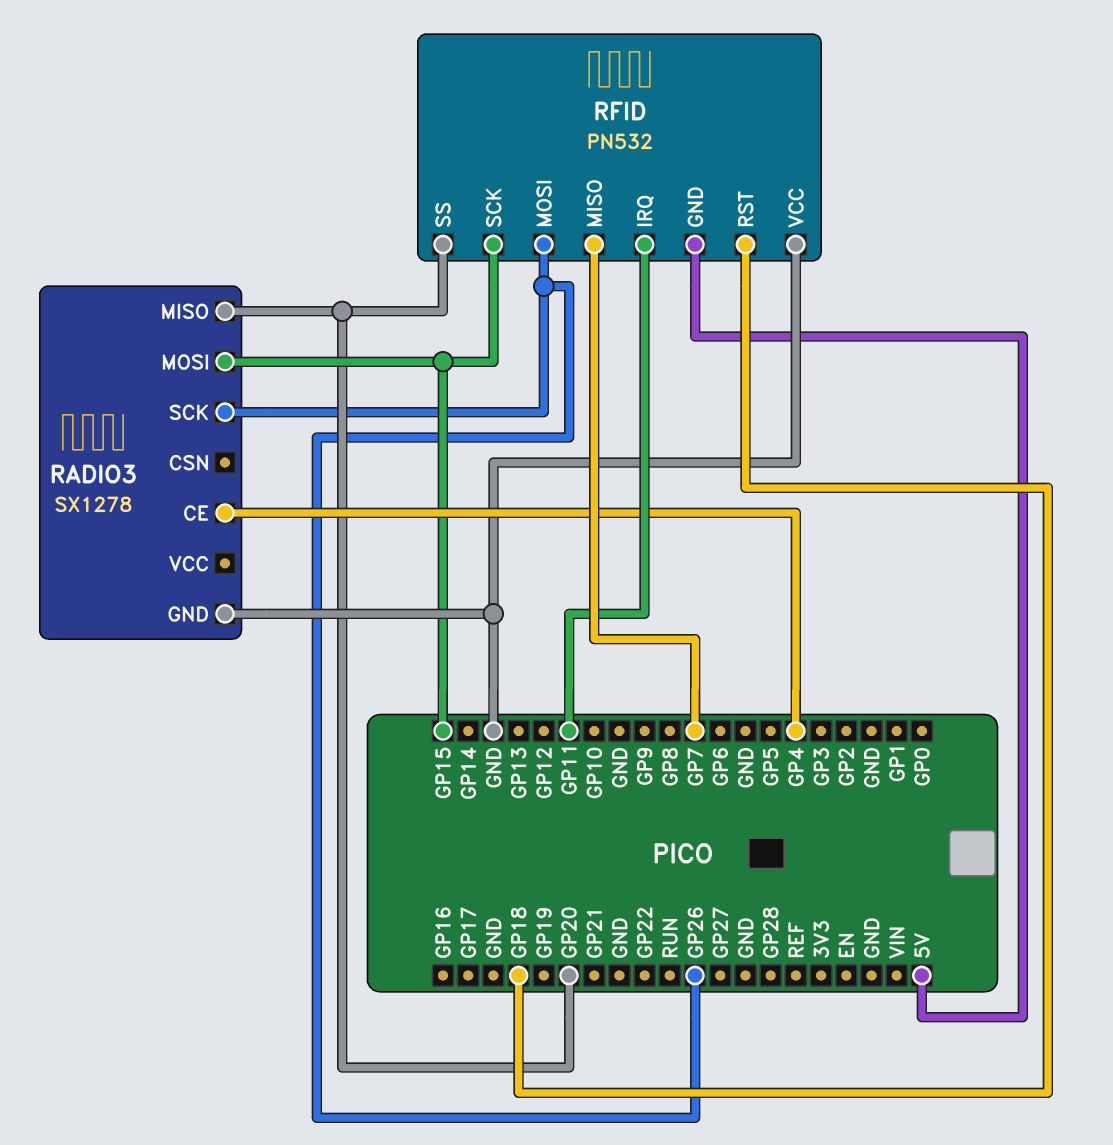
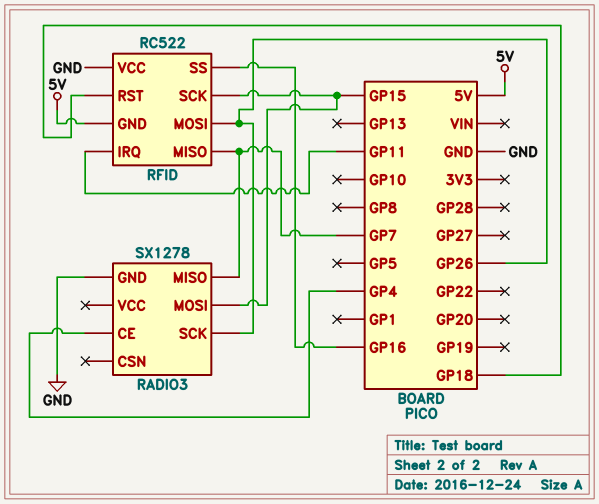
RADIO3 pin MISO: GP20 -> GP7
RFID: PN532 -> RC522
RFID pin SS: GP20 -> GP16

